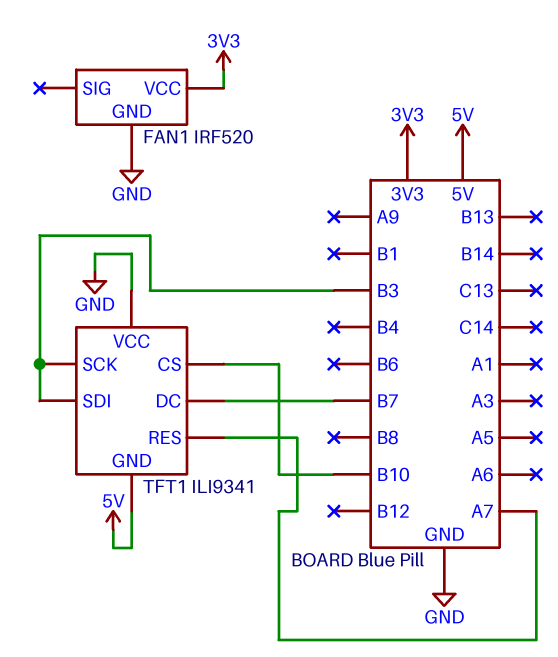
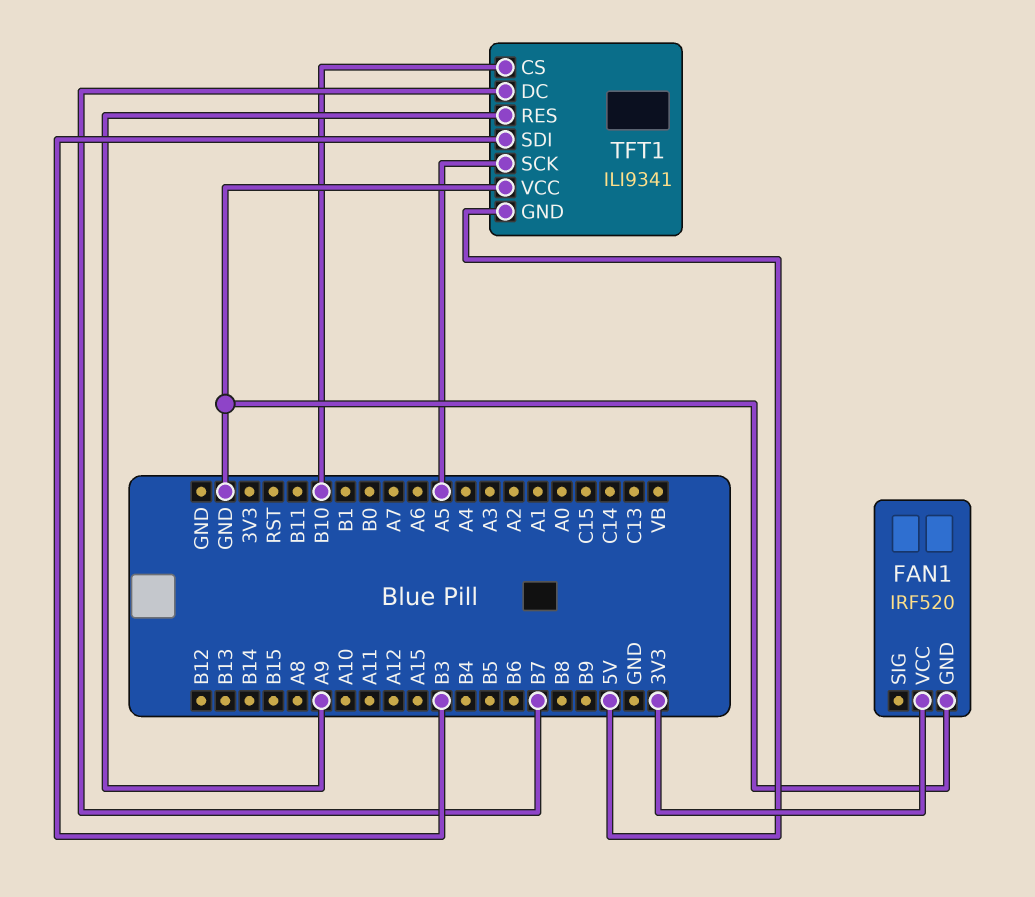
TFT1 pin RES: A7 -> A9
TFT1 pin SCK: B3 -> A5

